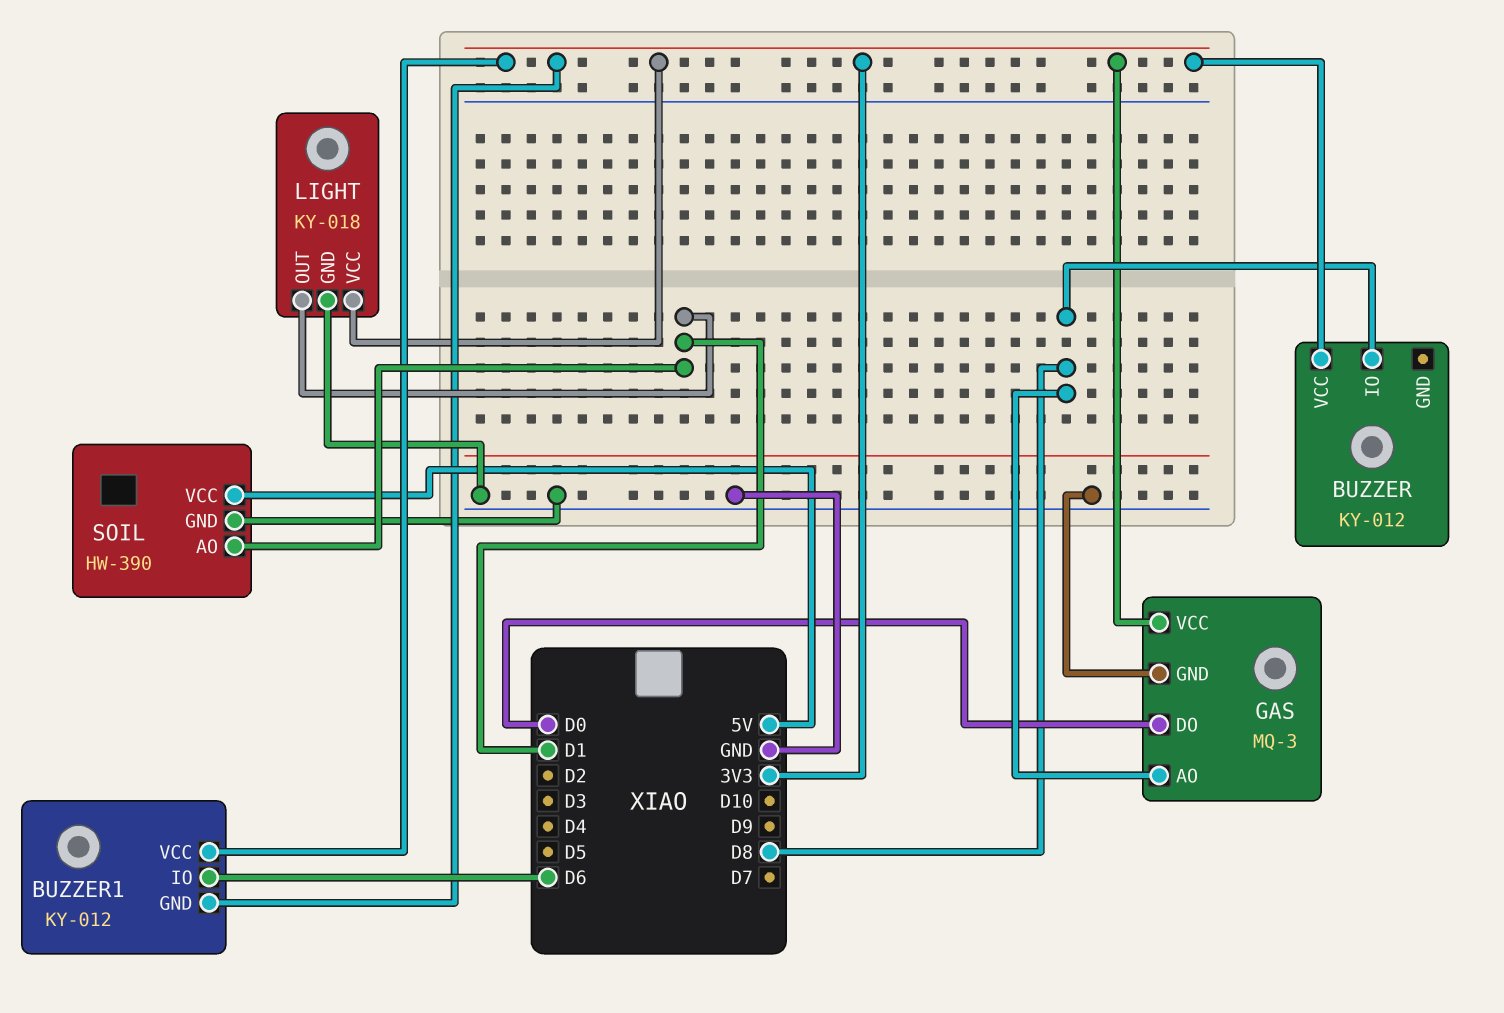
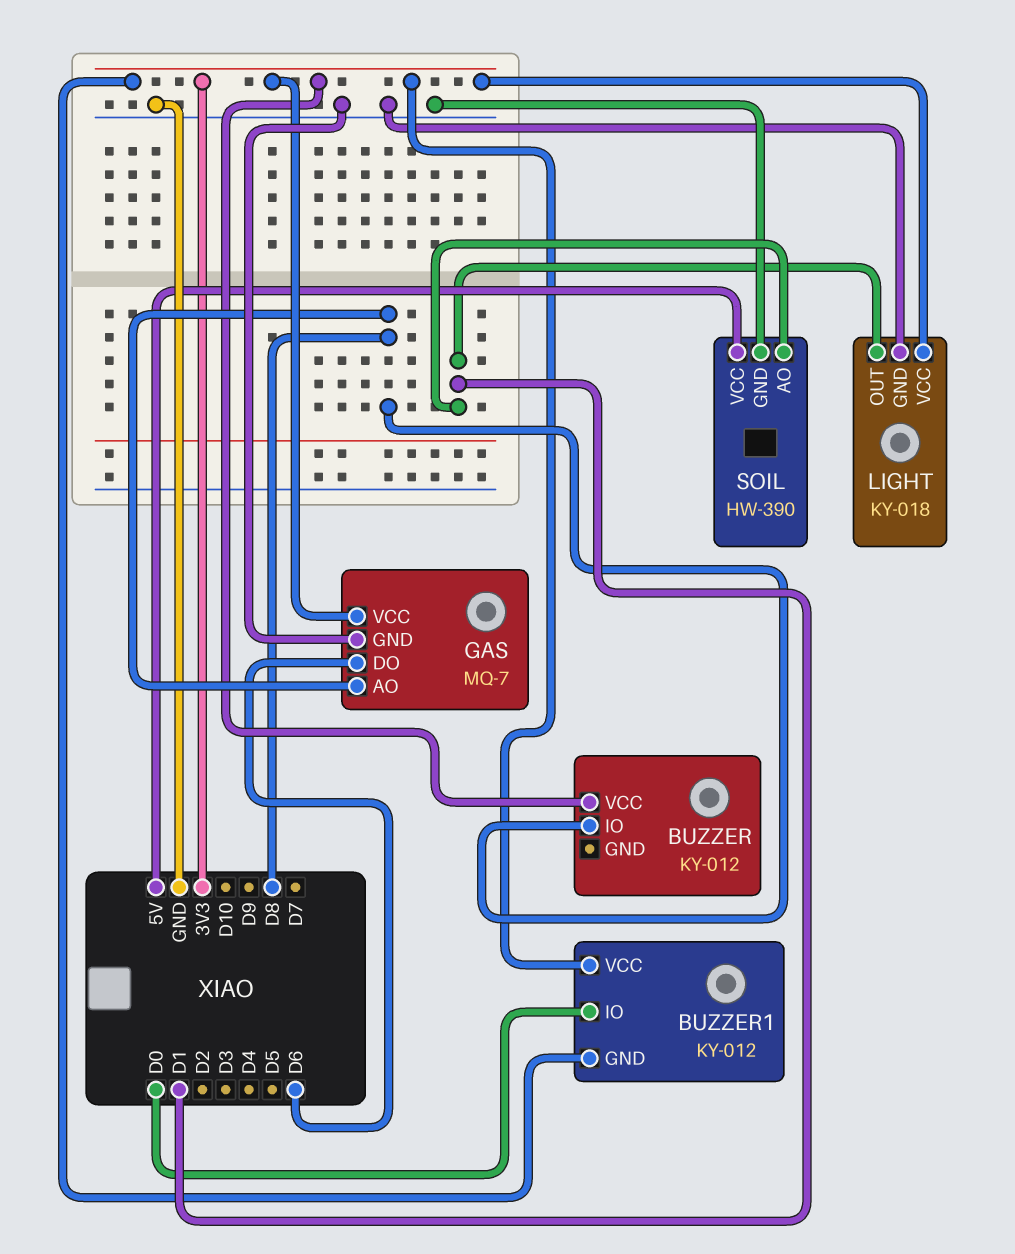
BUZZER1 pin IO: D6 -> D0
GAS: MQ-3 -> MQ-7
GAS pin DO: D0 -> D6

